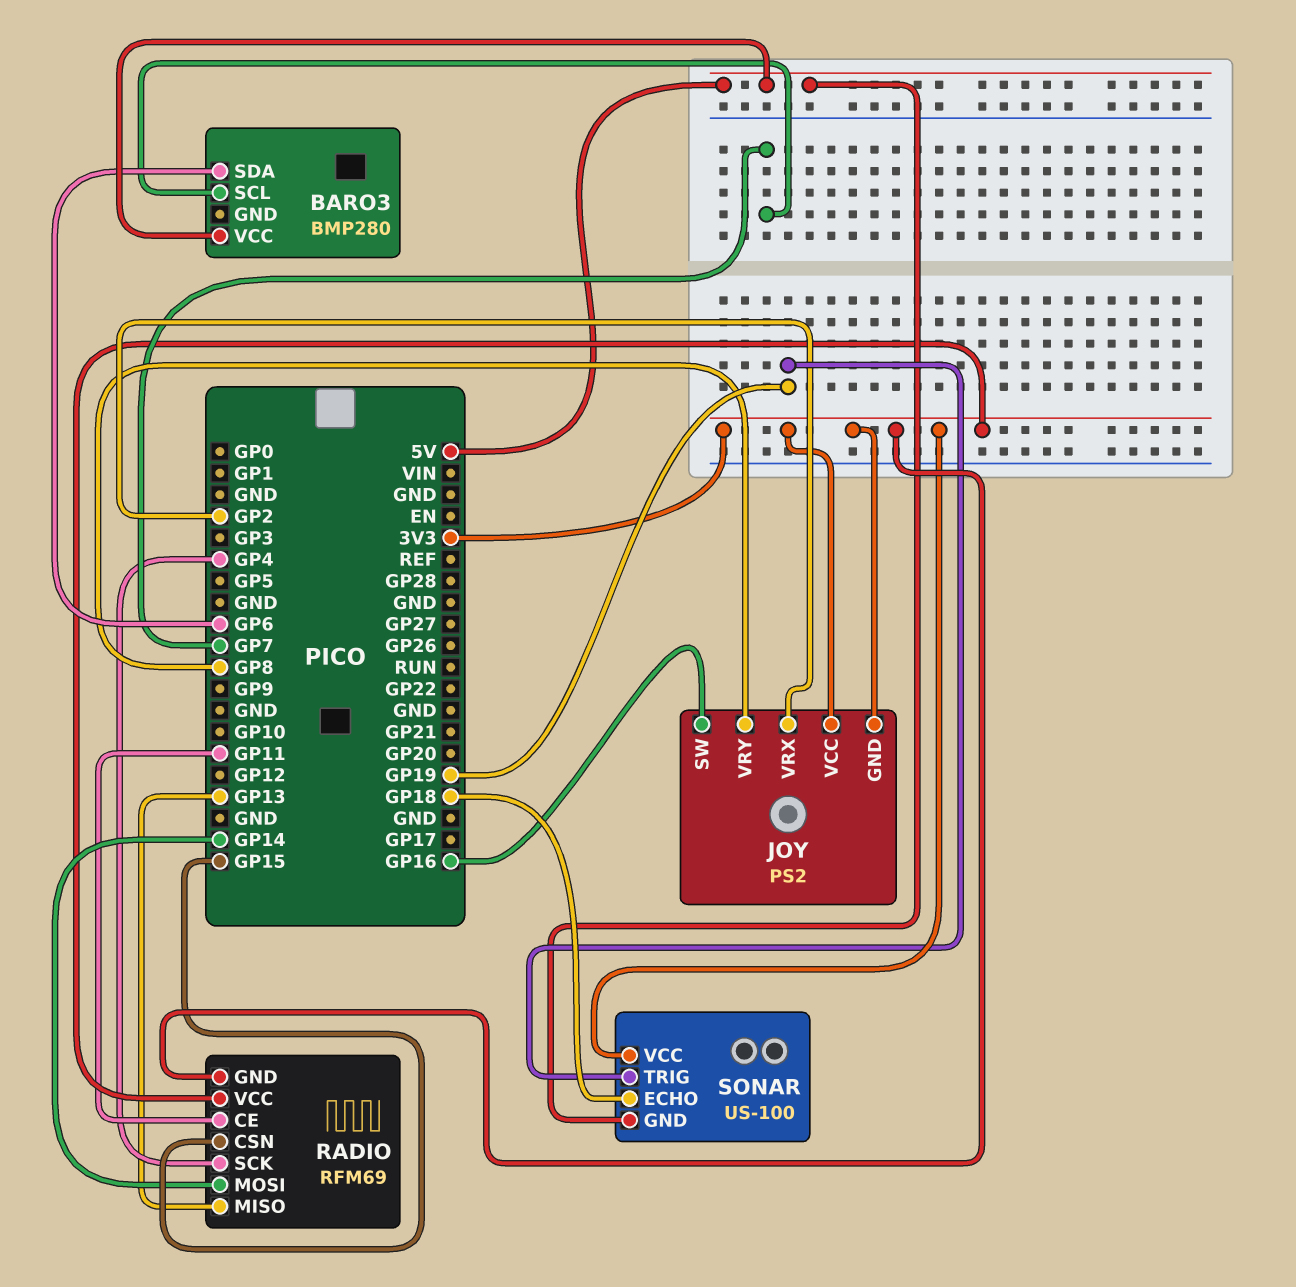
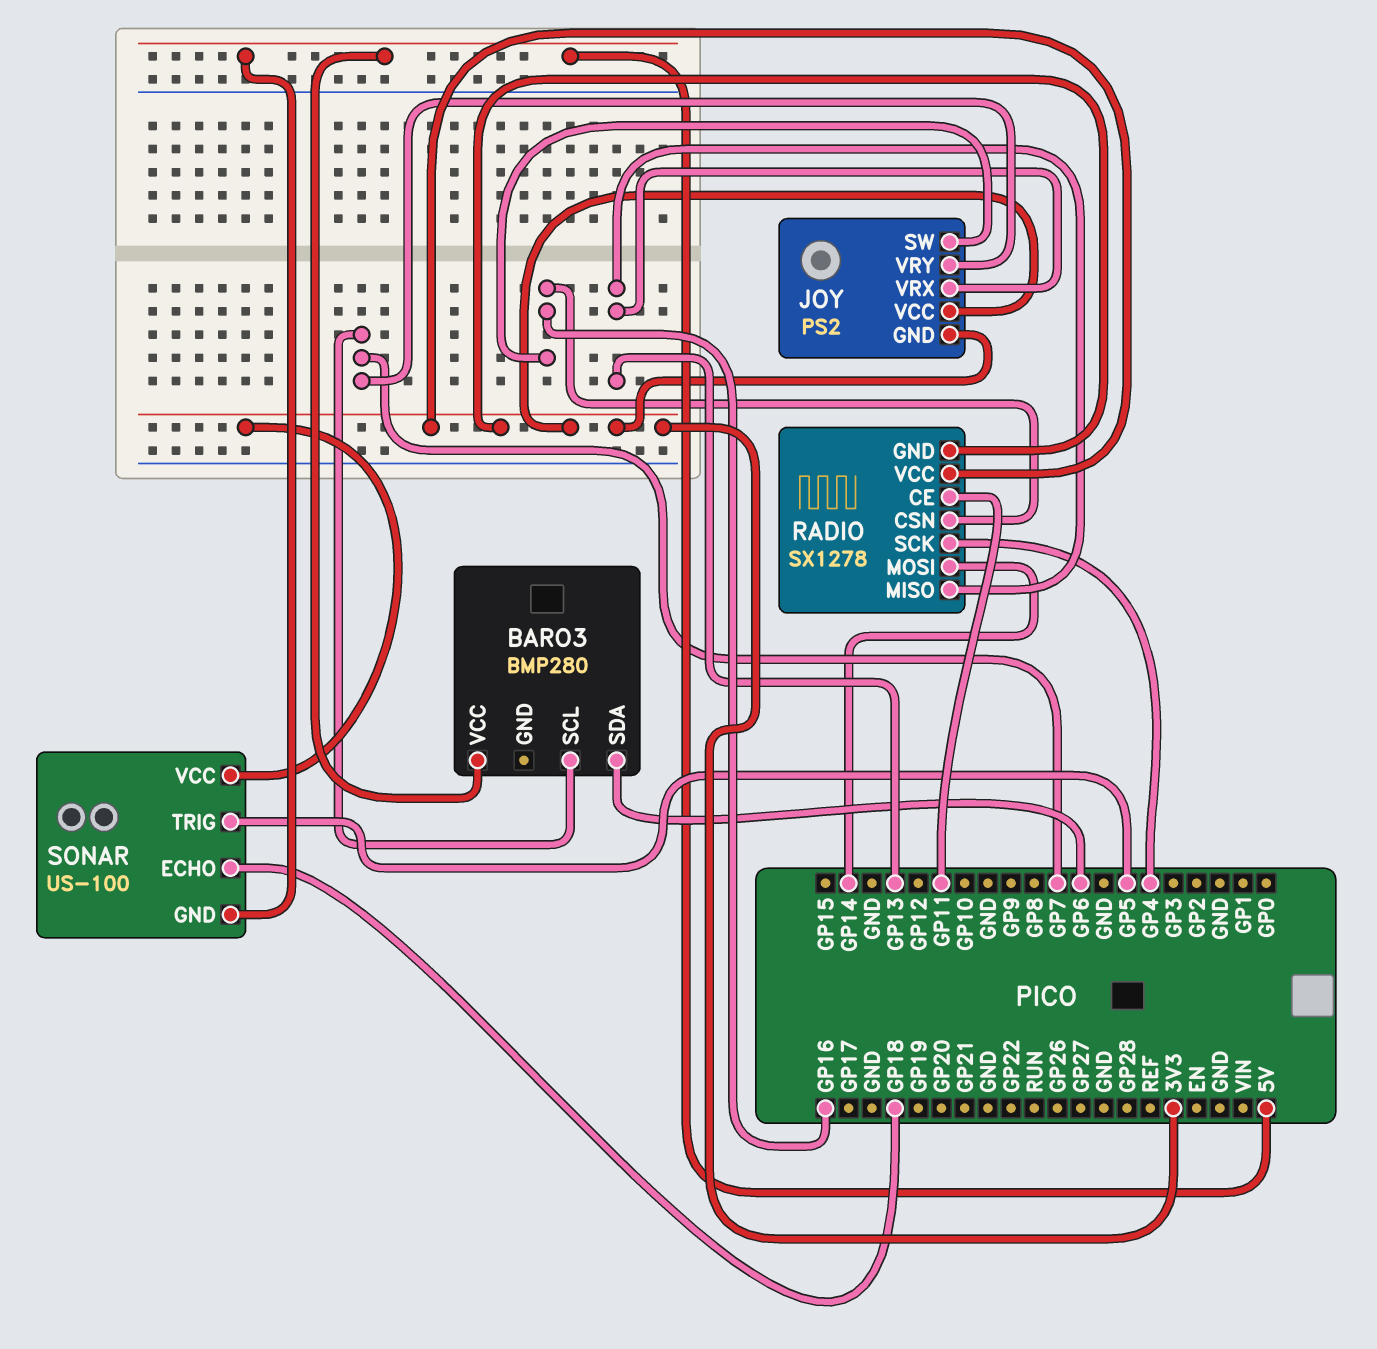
JOY pin VRX: GP2 -> GP13
JOY pin VRY: GP8 -> GP7
RADIO: RFM69 -> SX1278
RADIO pin CSN: GP15 -> GP16
SONAR pin TRIG: GP19 -> GP5

